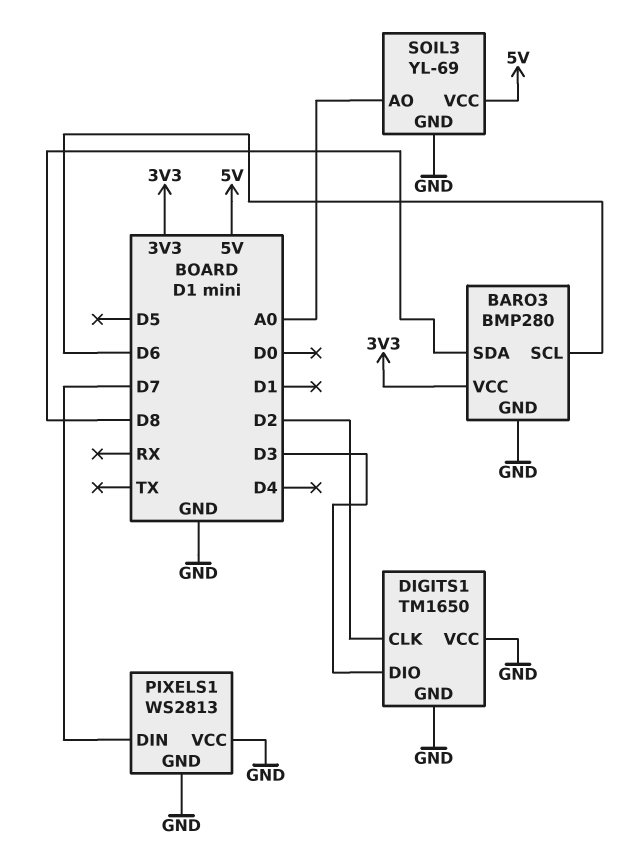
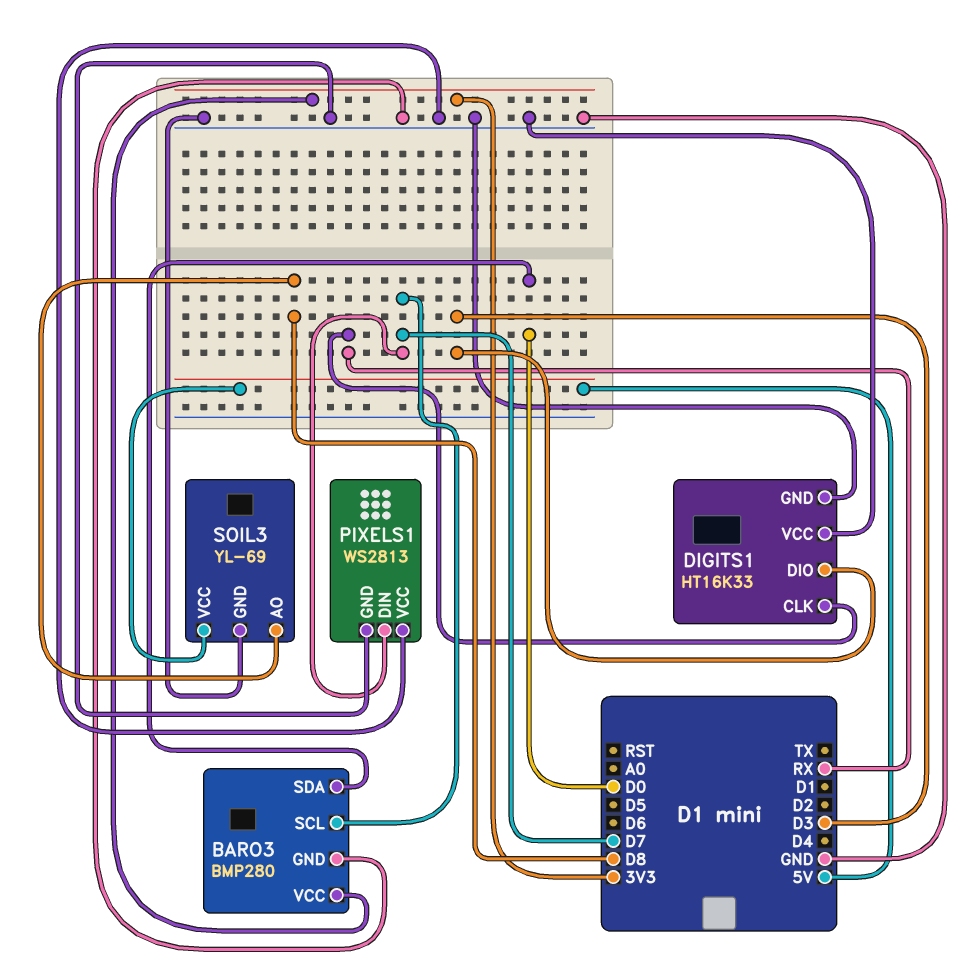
BARO3 pin SCL: D6 -> D7
BARO3 pin SDA: D8 -> D0
DIGITS1: TM1650 -> HT16K33
DIGITS1 pin CLK: D2 -> RX
SOIL3 pin AO: A0 -> D8

